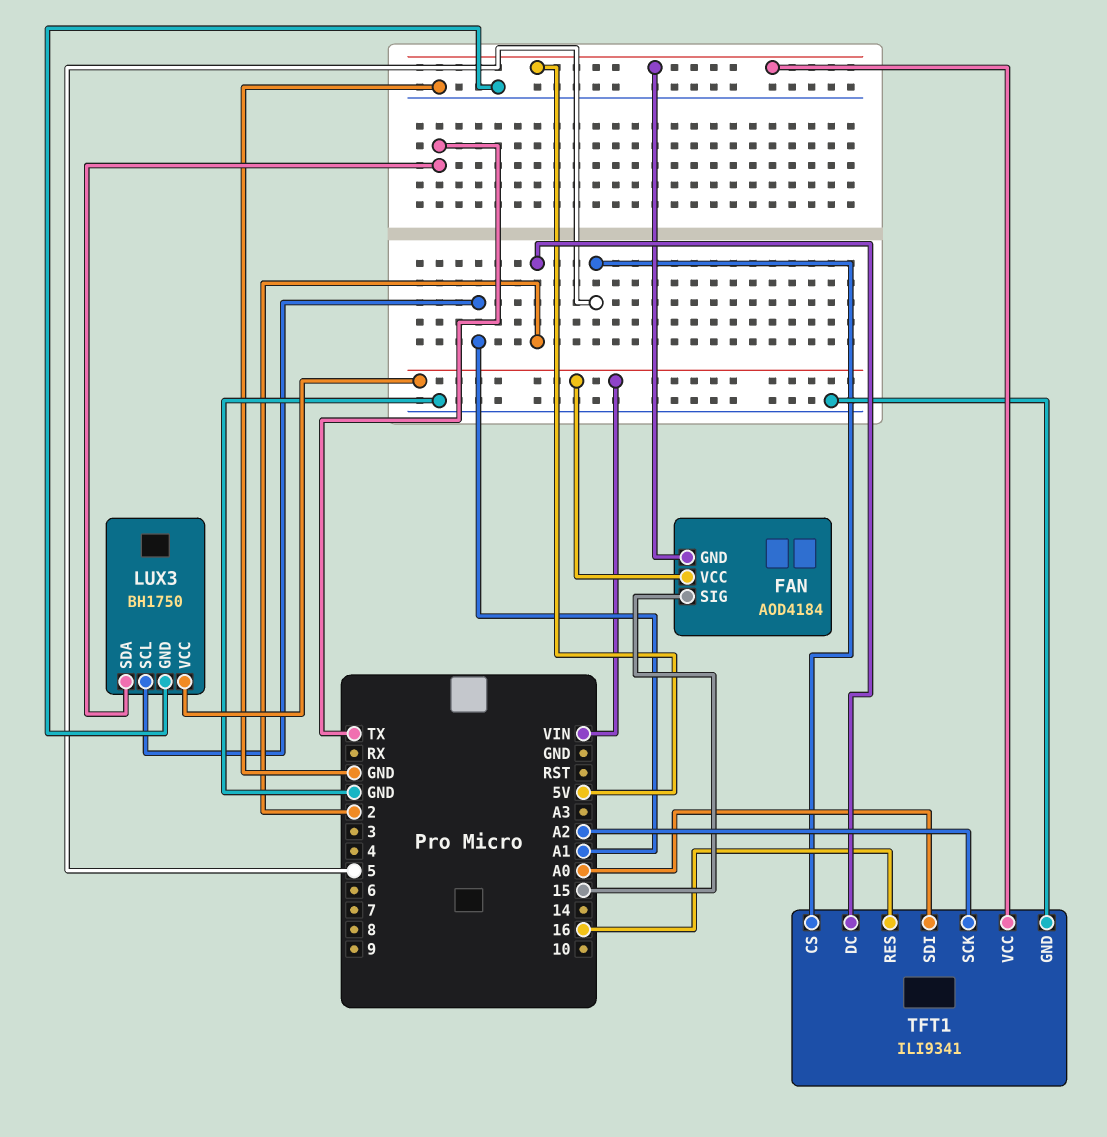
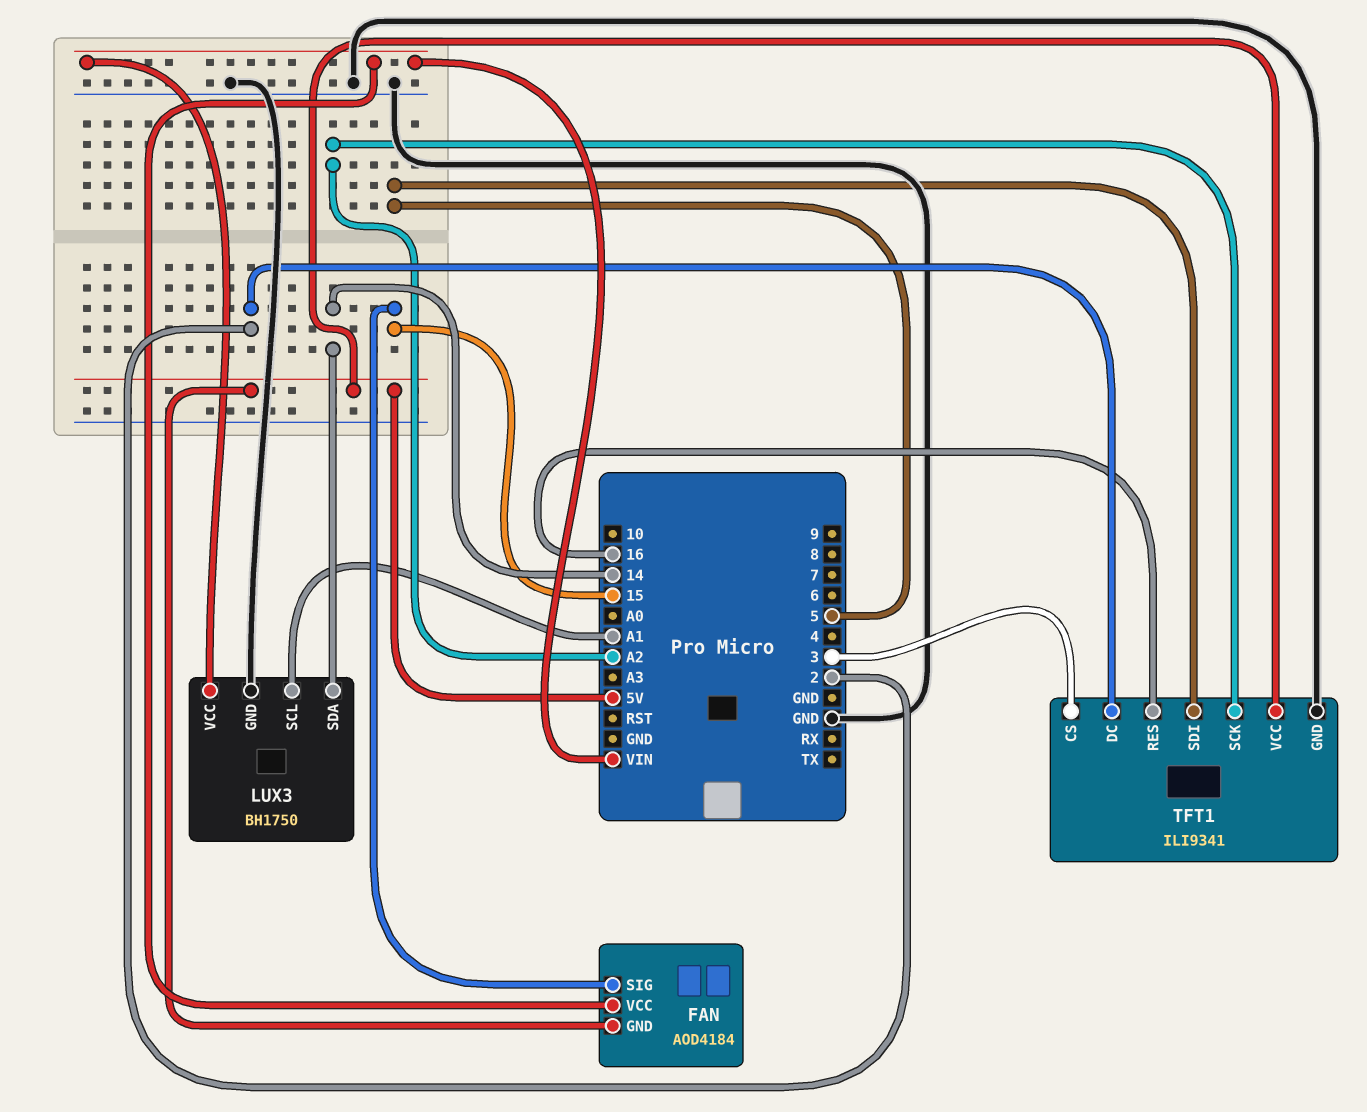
LUX3 pin SDA: TX -> 14
TFT1 pin CS: 5 -> 3
TFT1 pin SDI: A0 -> 5

